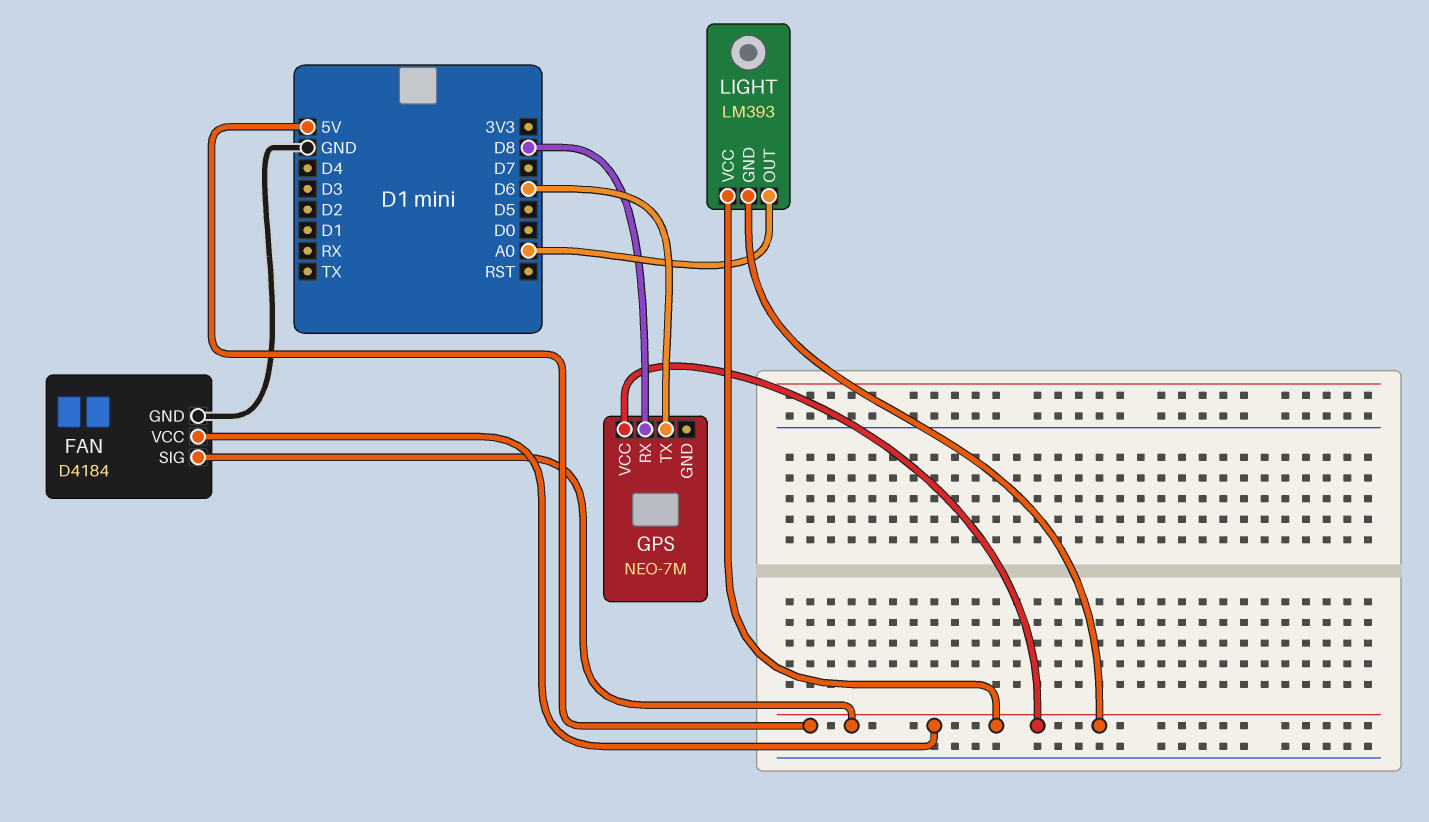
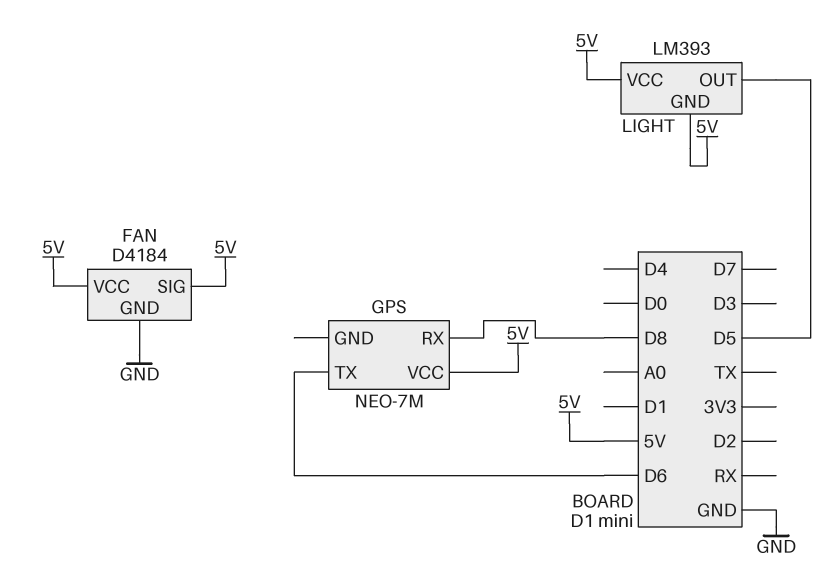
LIGHT pin OUT: A0 -> D5

